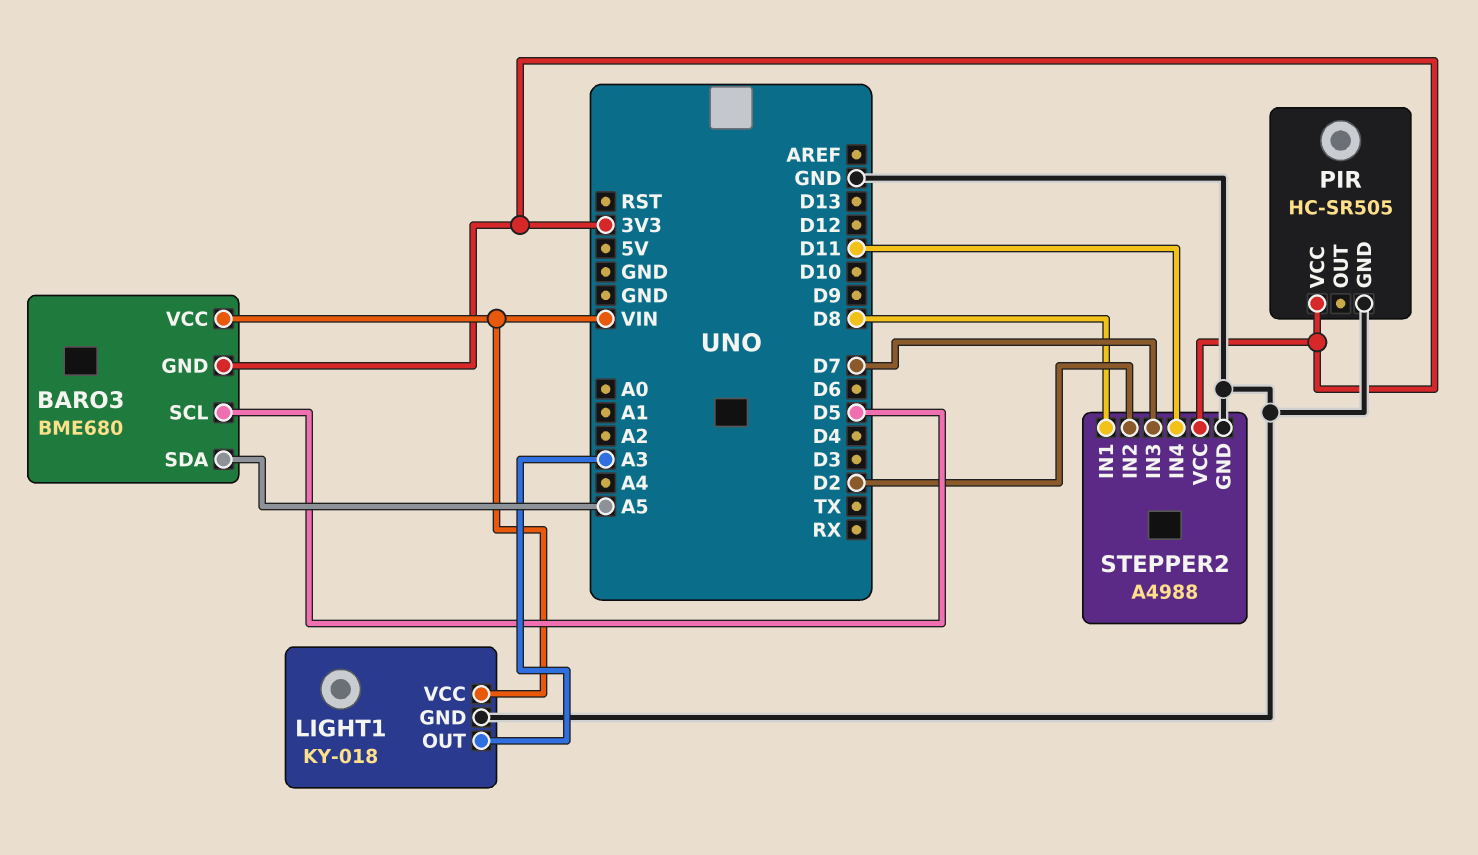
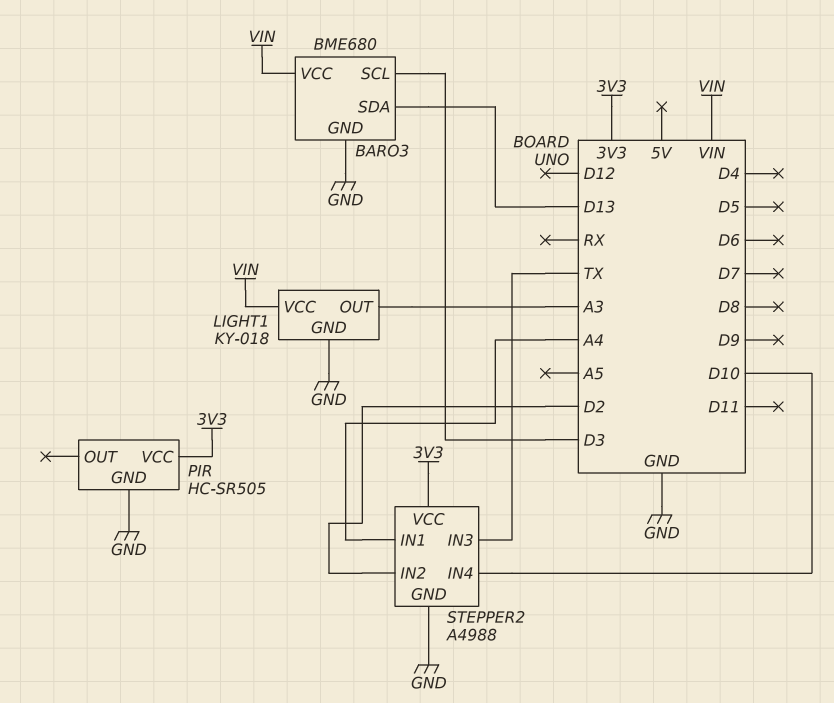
BARO3 pin GND: 3V3 -> GND
BARO3 pin SCL: D5 -> D3
BARO3 pin SDA: A5 -> D13
STEPPER2 pin IN1: D8 -> A4
STEPPER2 pin IN3: D7 -> TX
STEPPER2 pin IN4: D11 -> D10

